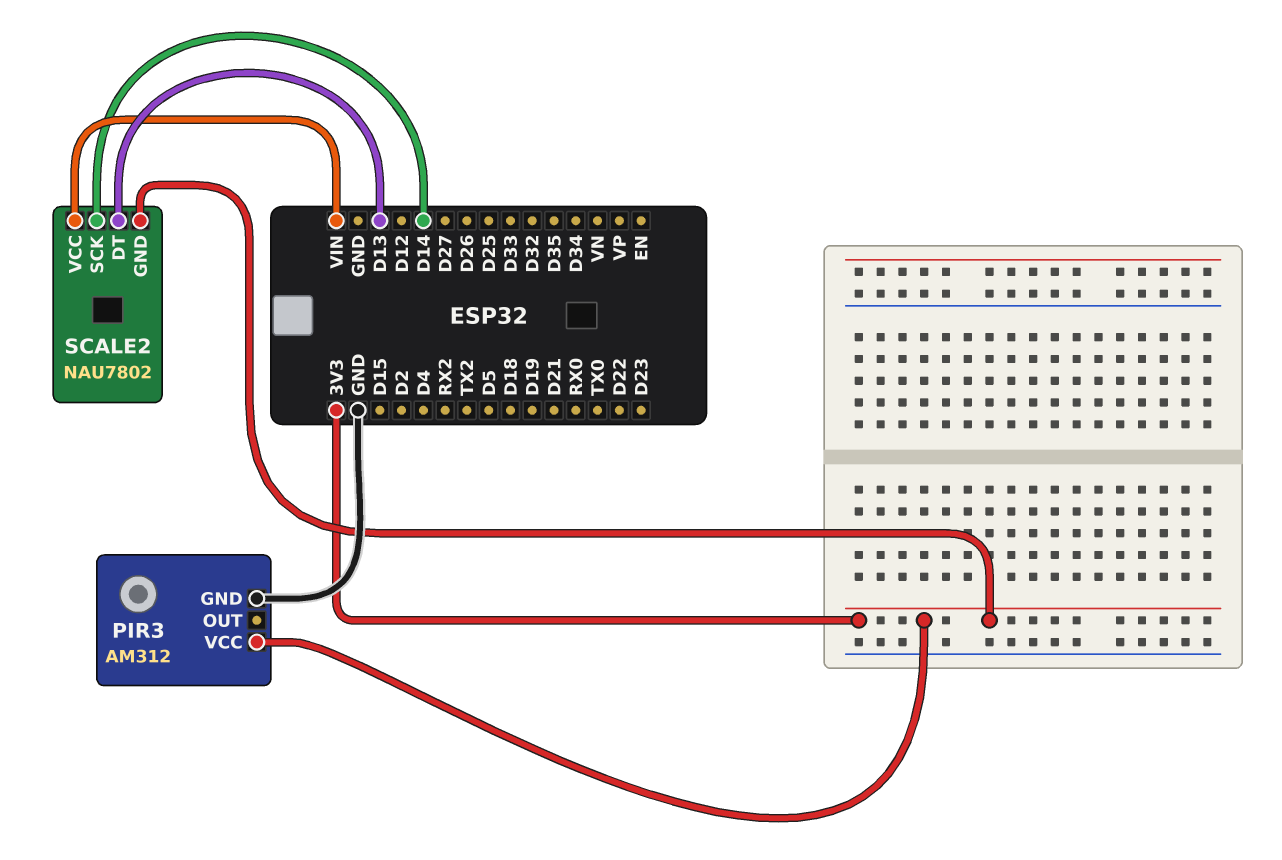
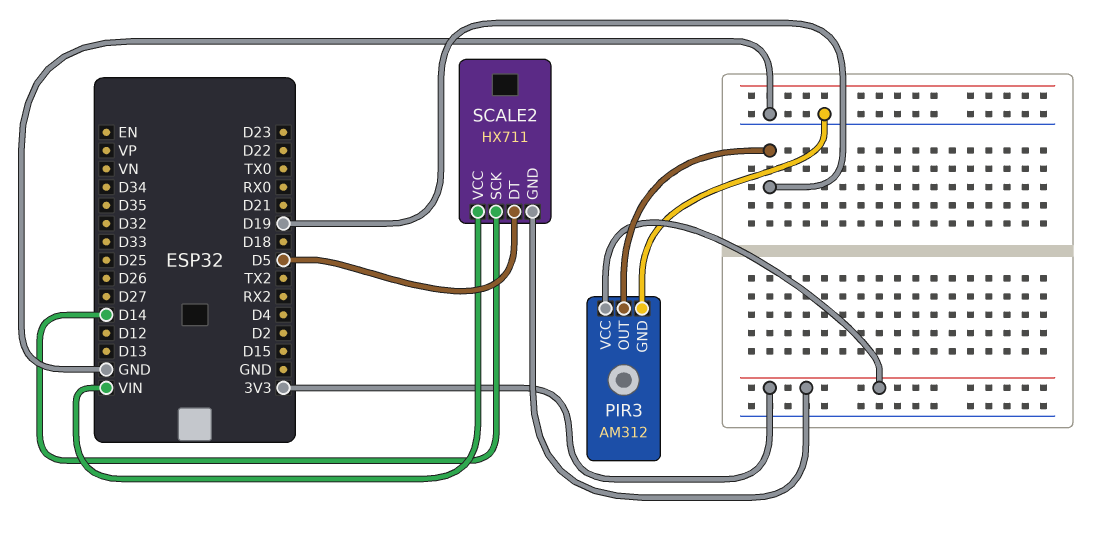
PIR3 pin OUT: none -> D19
SCALE2: NAU7802 -> HX711
SCALE2 pin DT: D13 -> D5

